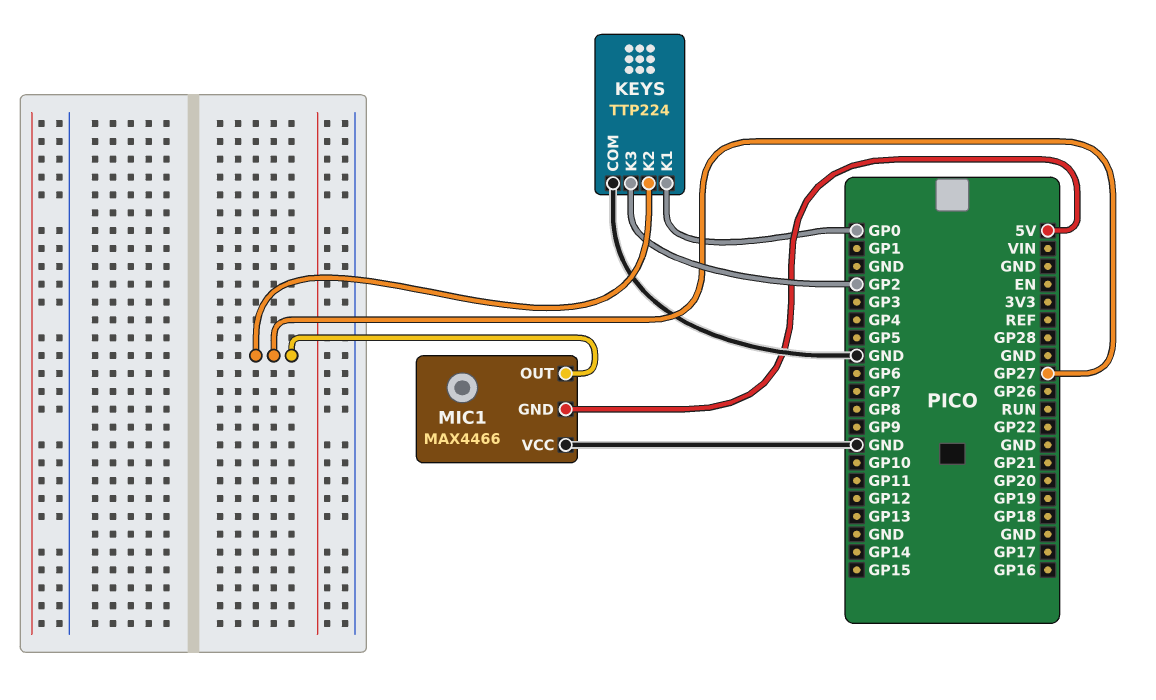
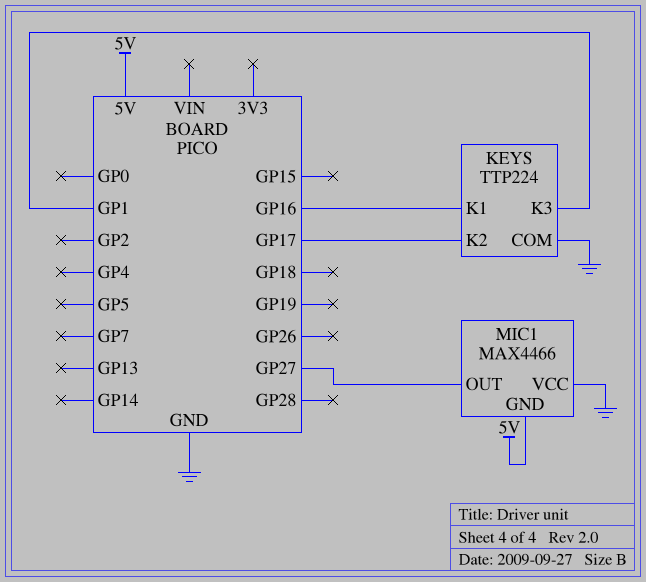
KEYS pin K1: GP0 -> GP16
KEYS pin K2: GP27 -> GP17
KEYS pin K3: GP2 -> GP1

